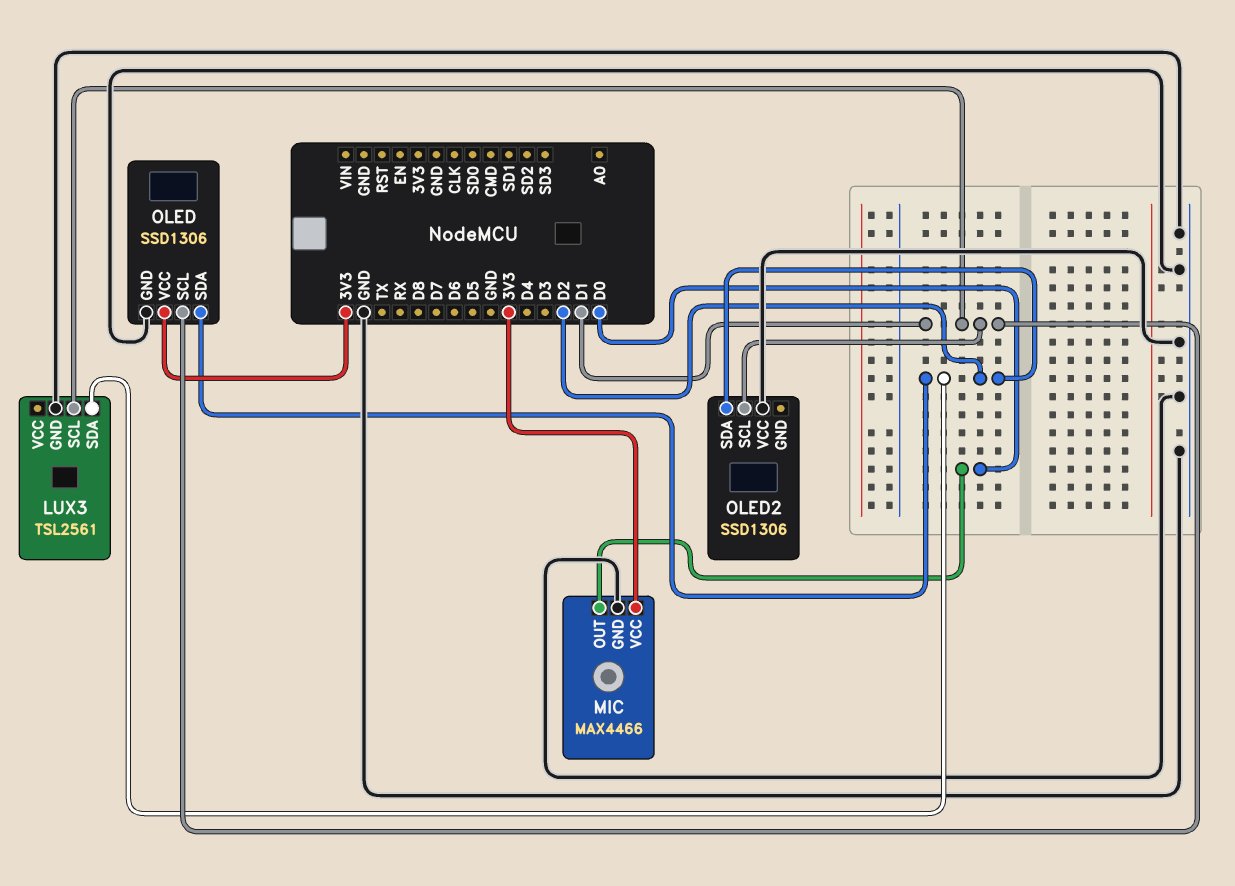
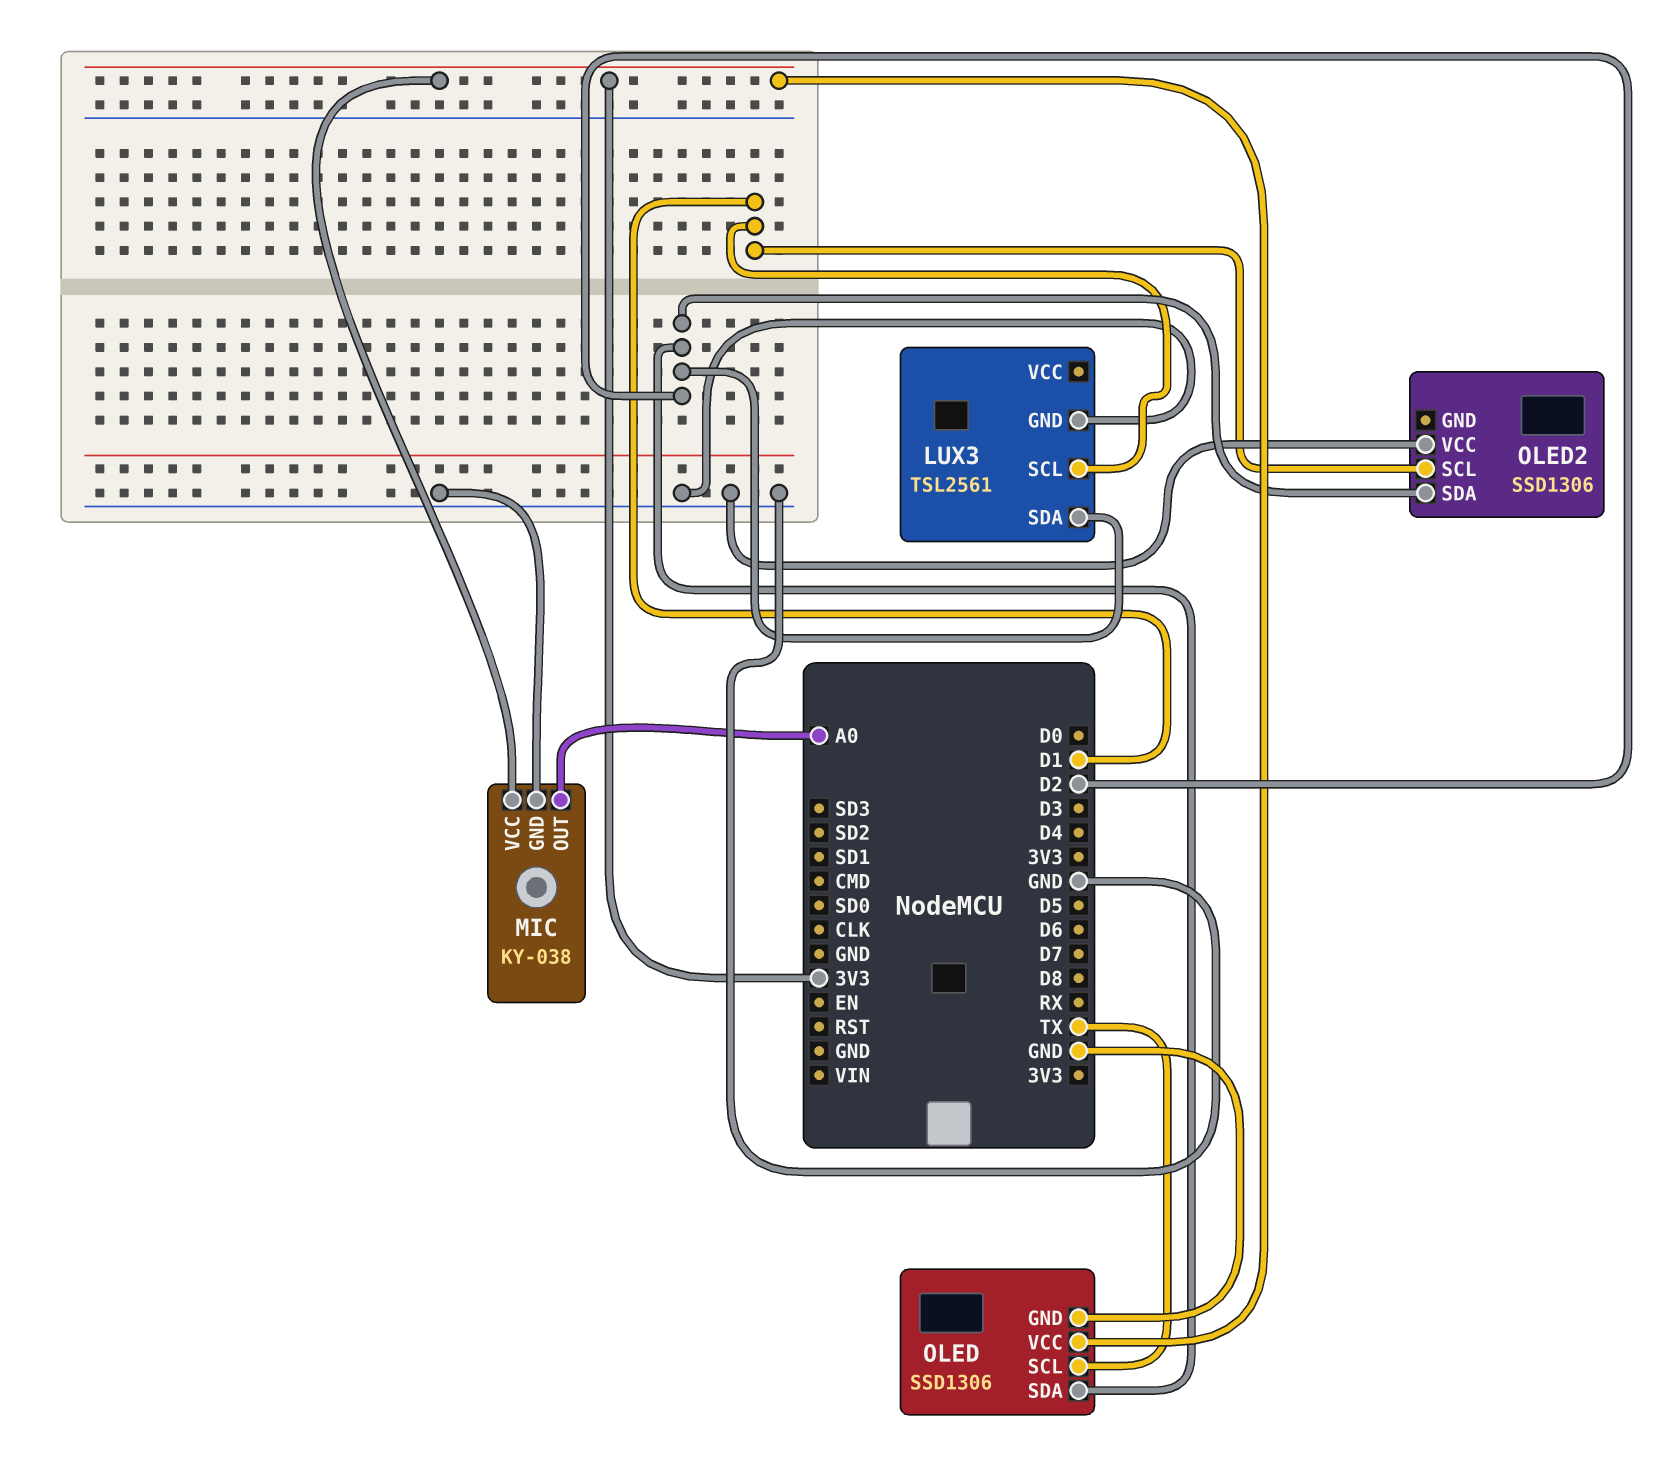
MIC: MAX4466 -> KY-038
MIC pin OUT: D0 -> A0
OLED pin SCL: D1 -> TX

